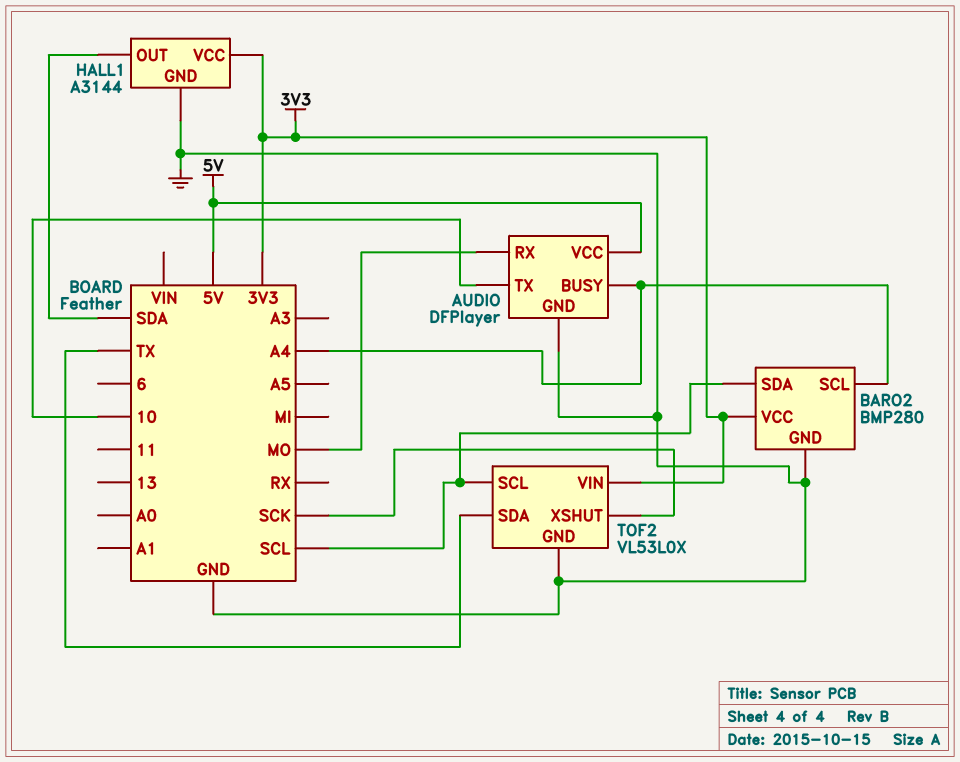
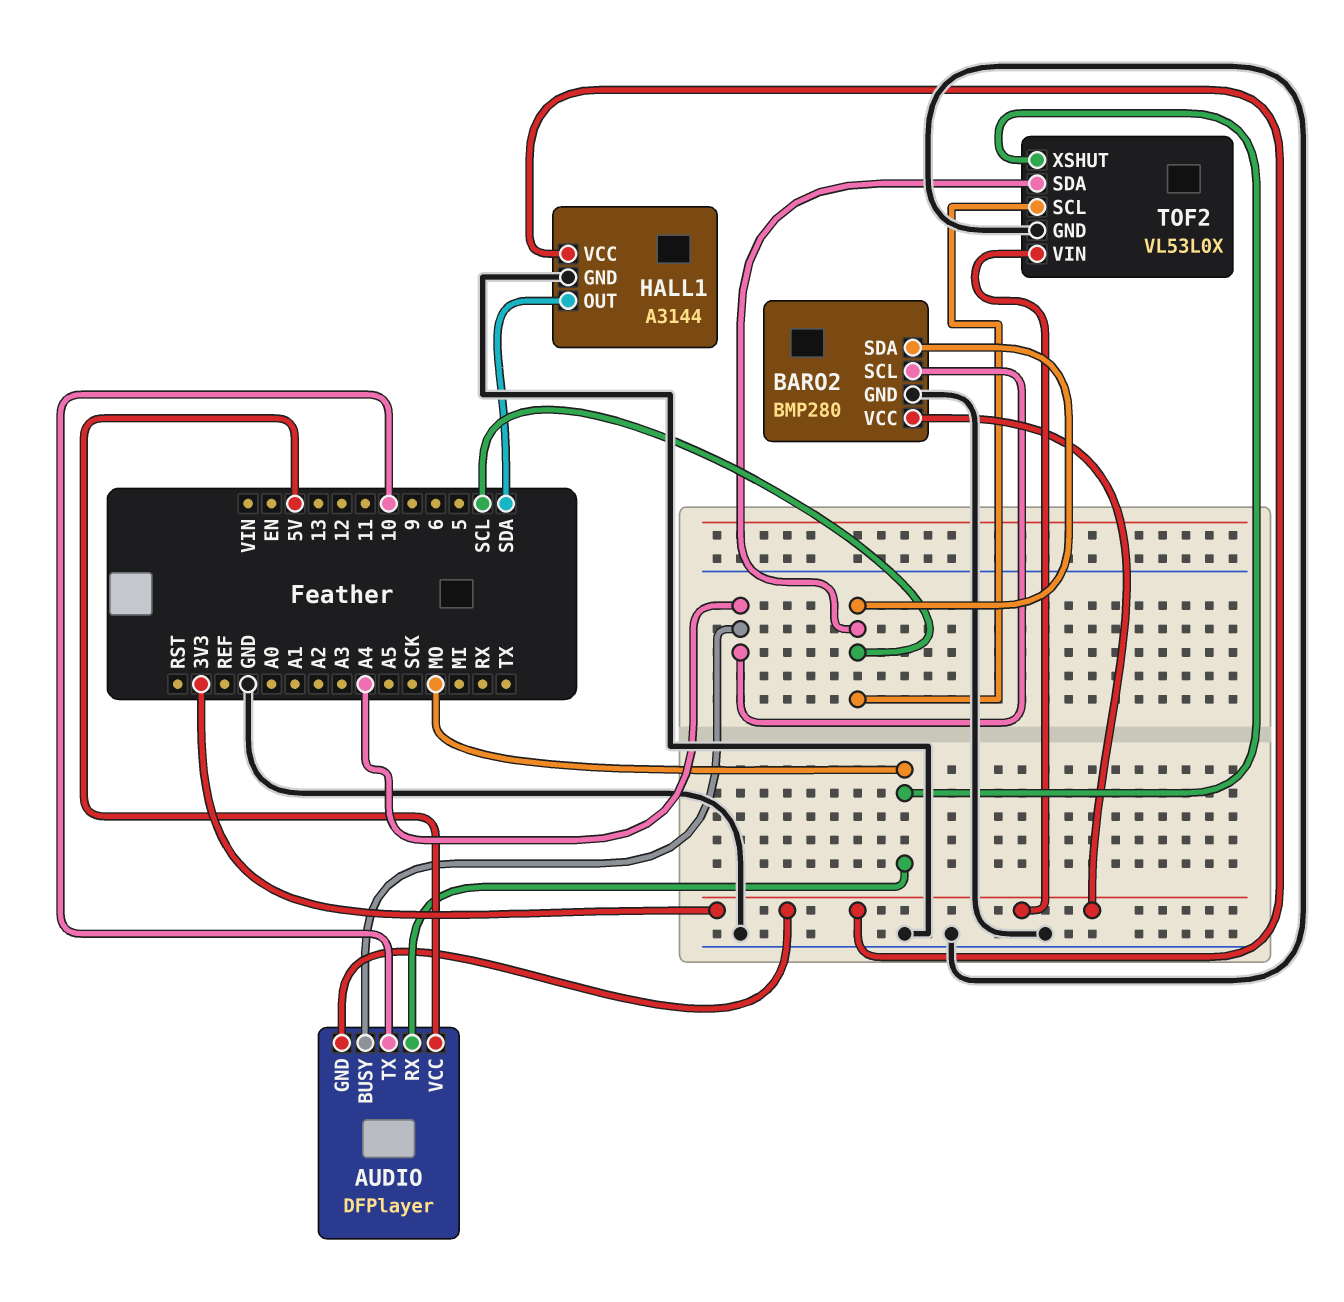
AUDIO pin GND: GND -> 3V3
TOF2 pin SDA: TX -> SCL
TOF2 pin XSHUT: SCK -> MO

